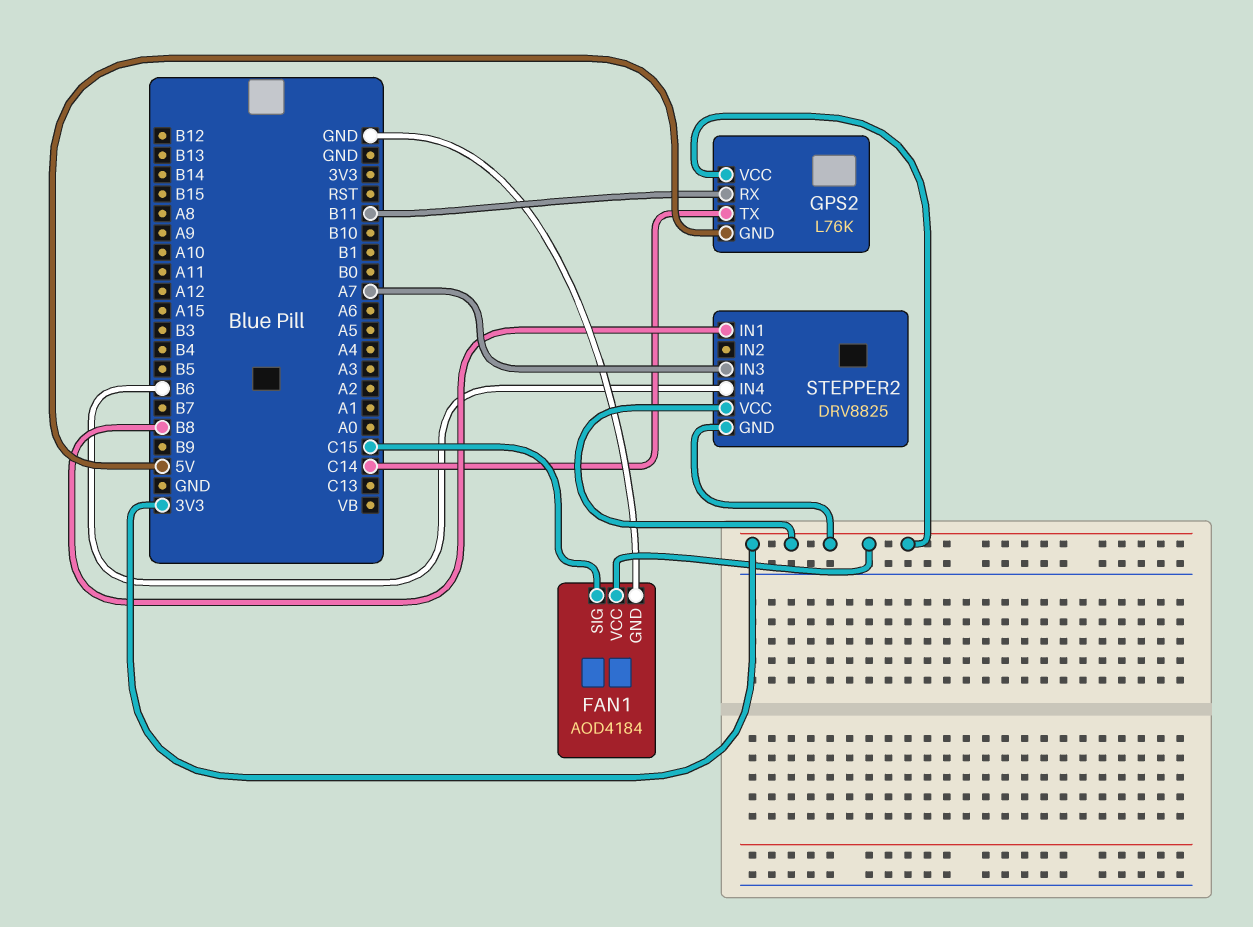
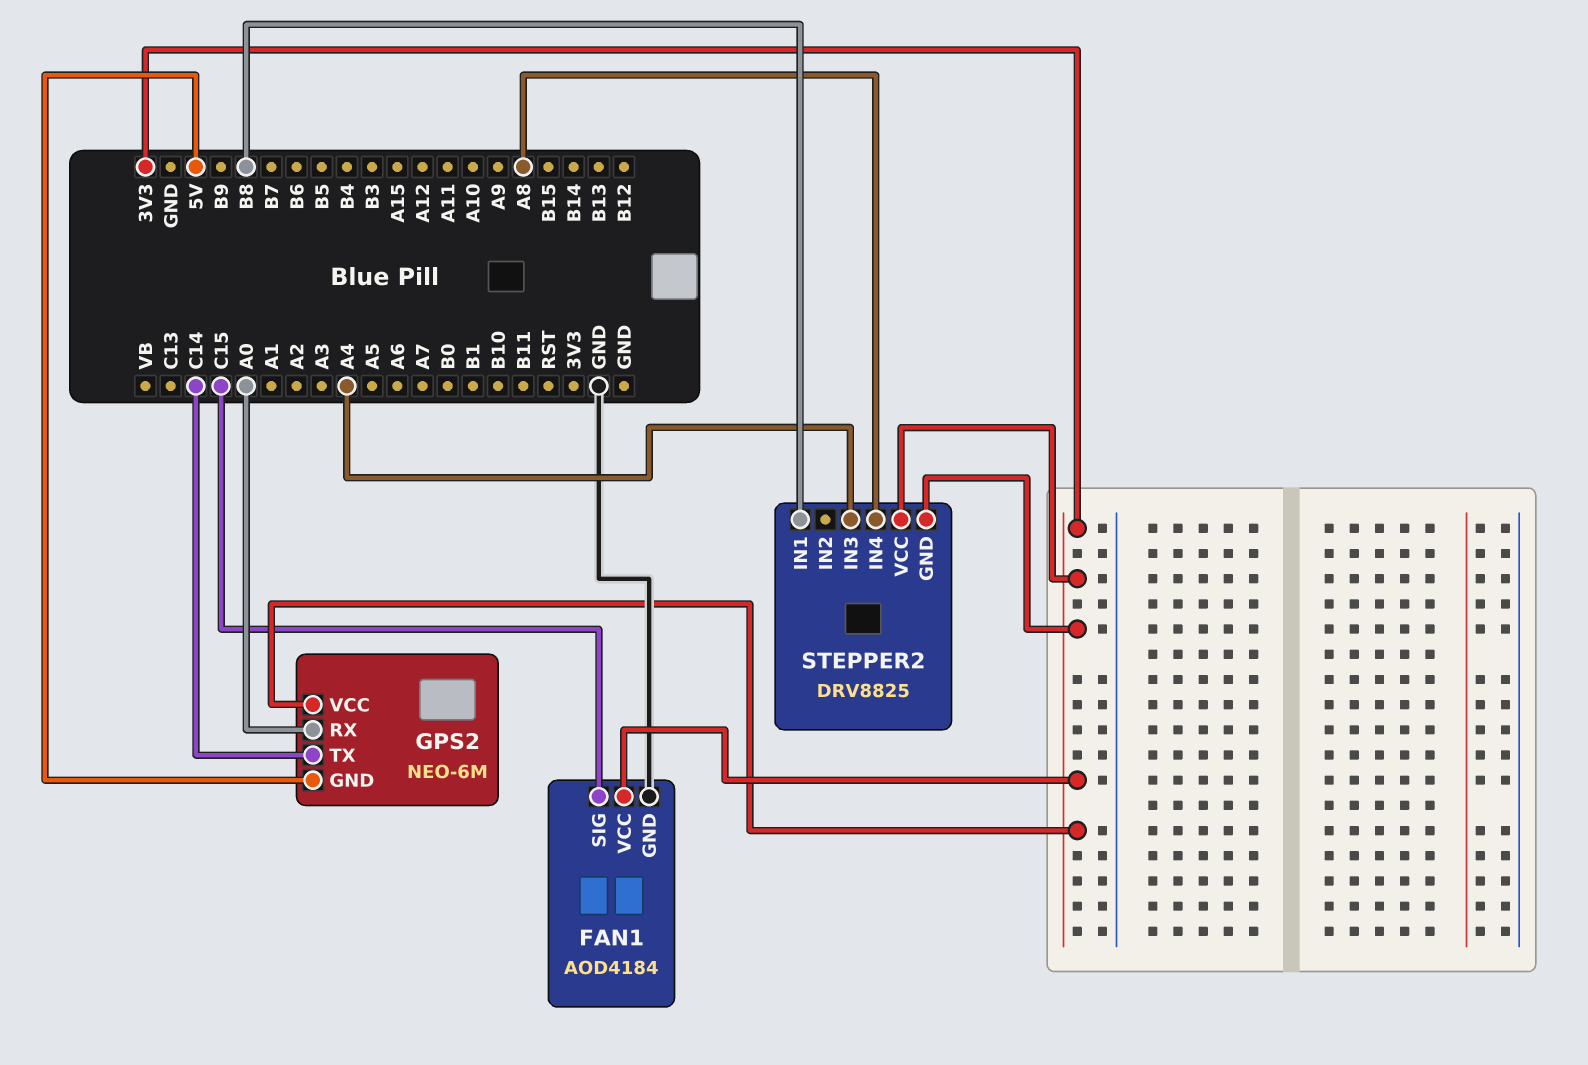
GPS2: L76K -> NEO-6M
GPS2 pin RX: B11 -> A0
STEPPER2 pin IN3: A7 -> A4
STEPPER2 pin IN4: B6 -> A8

